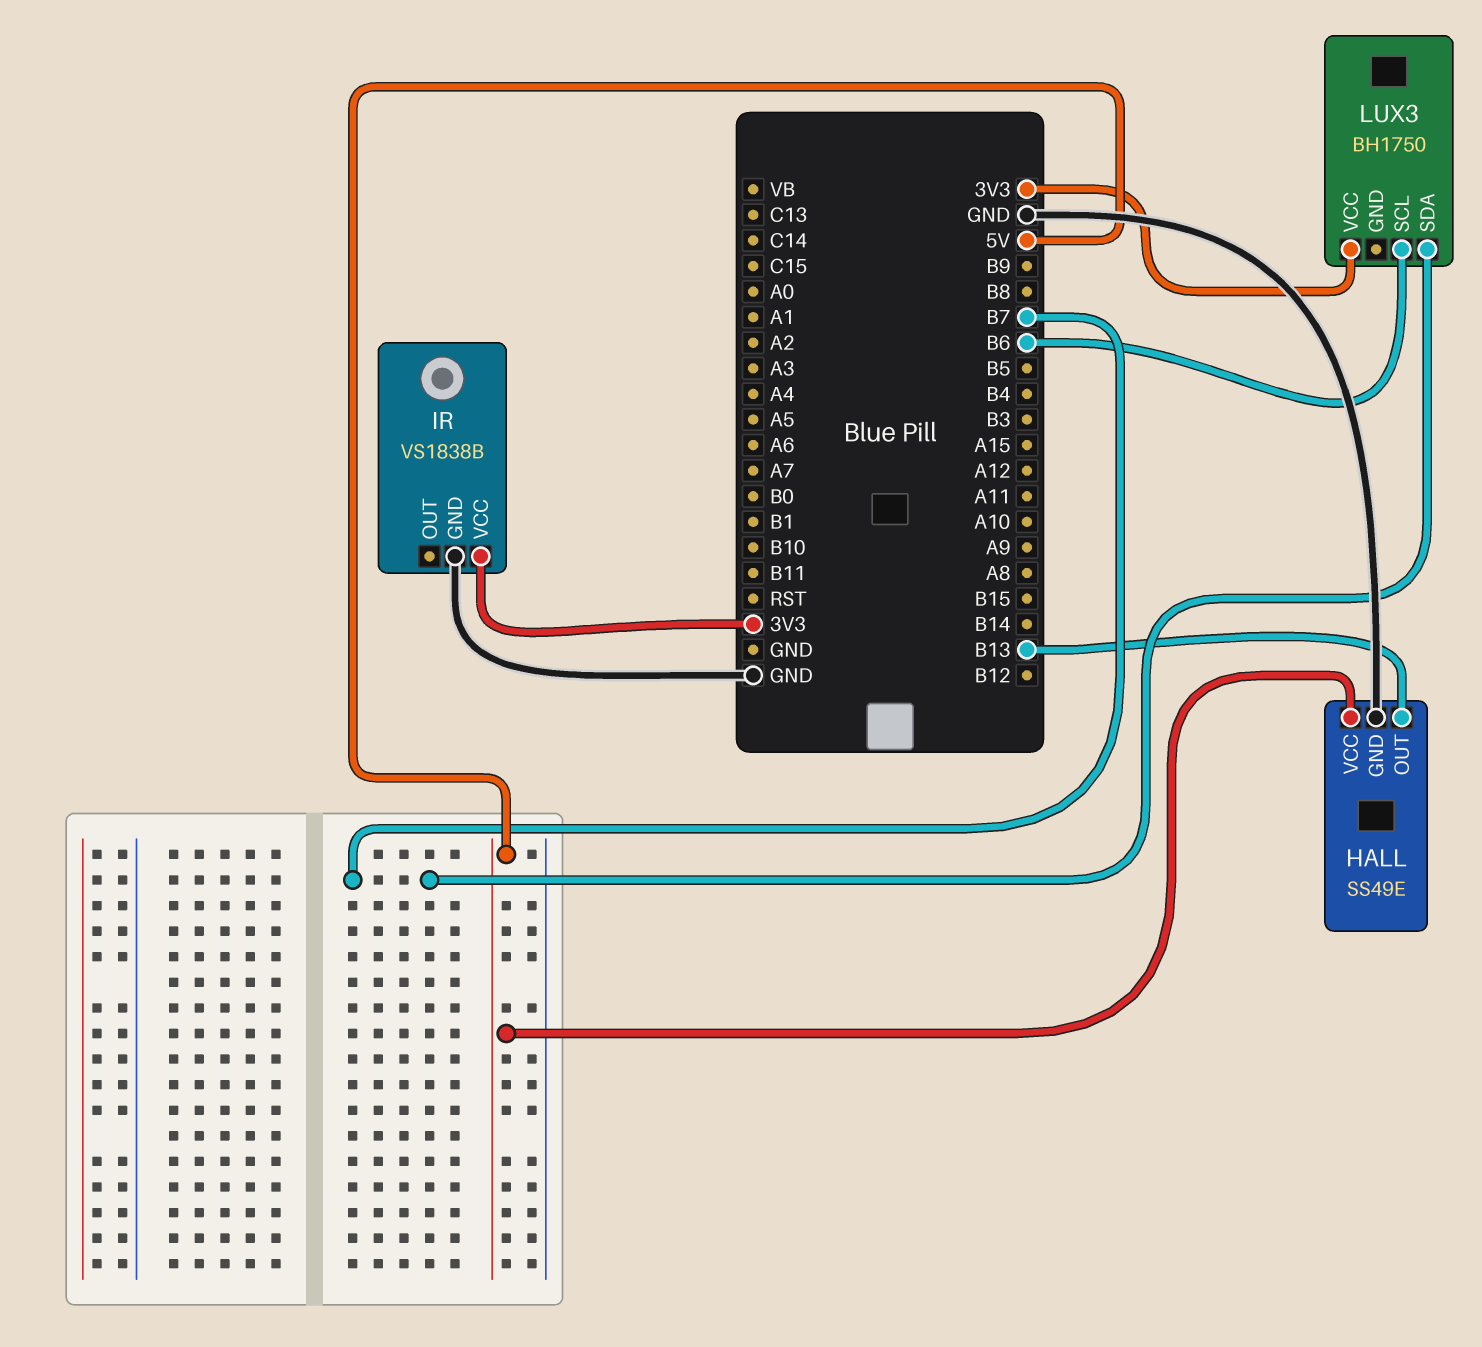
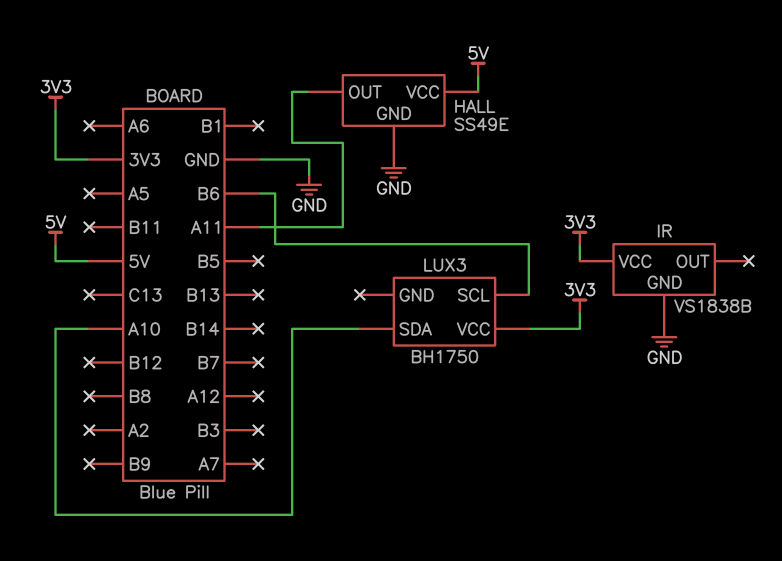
HALL pin OUT: B13 -> A11
LUX3 pin SDA: B7 -> A10

